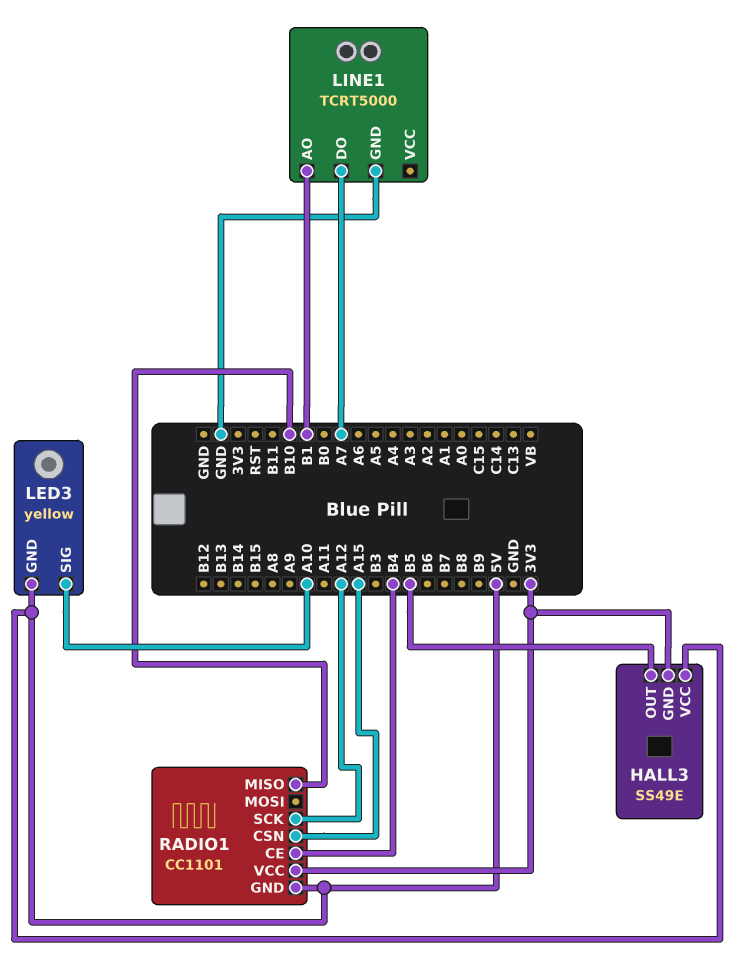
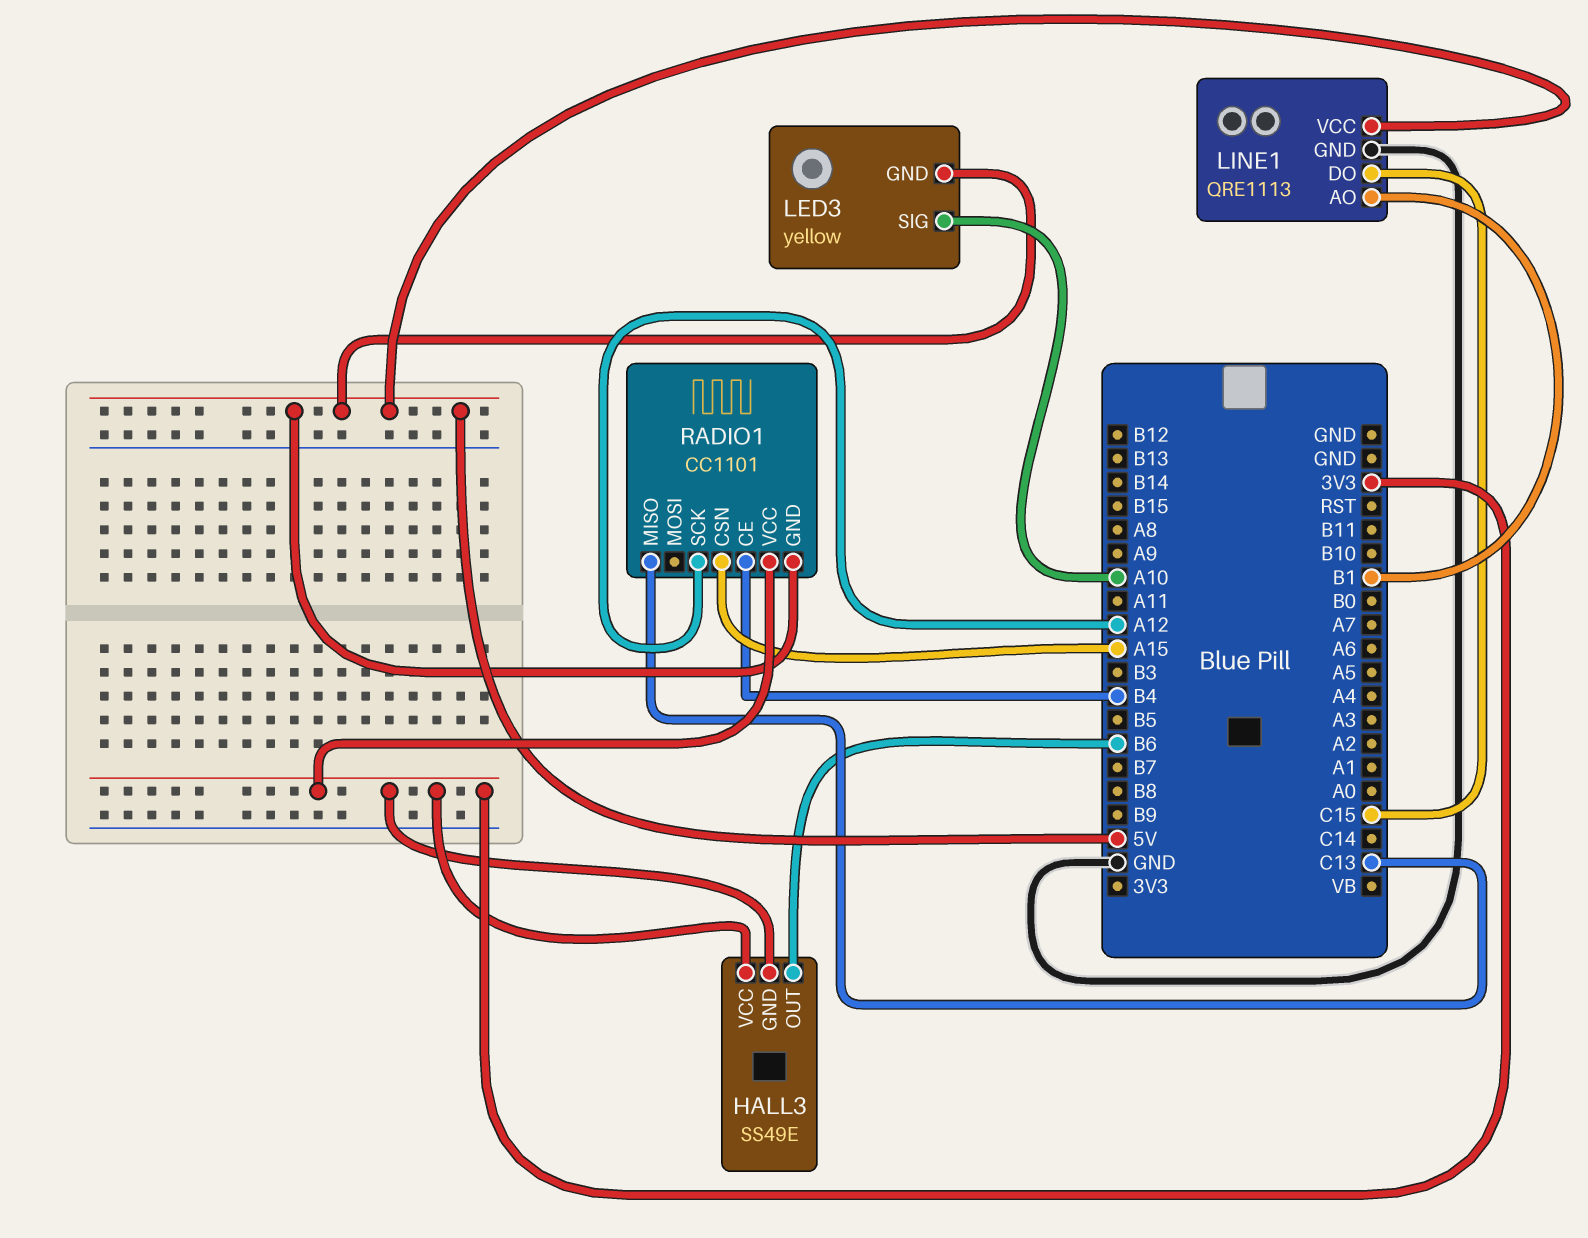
HALL3 pin OUT: B5 -> B6
HALL3 pin VCC: 5V -> 3V3
LINE1: TCRT5000 -> QRE1113
LINE1 pin DO: A7 -> C15
LINE1 pin VCC: none -> 5V
RADIO1 pin MISO: B10 -> C13

